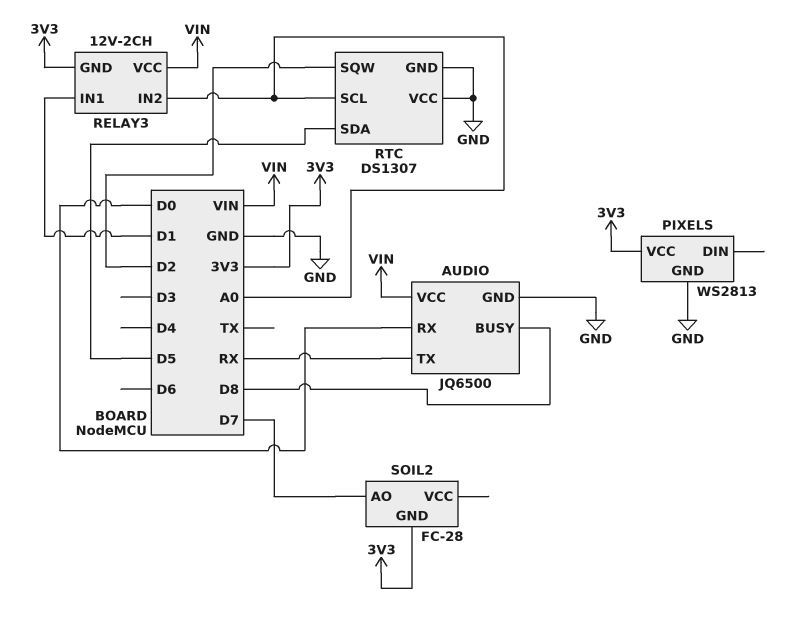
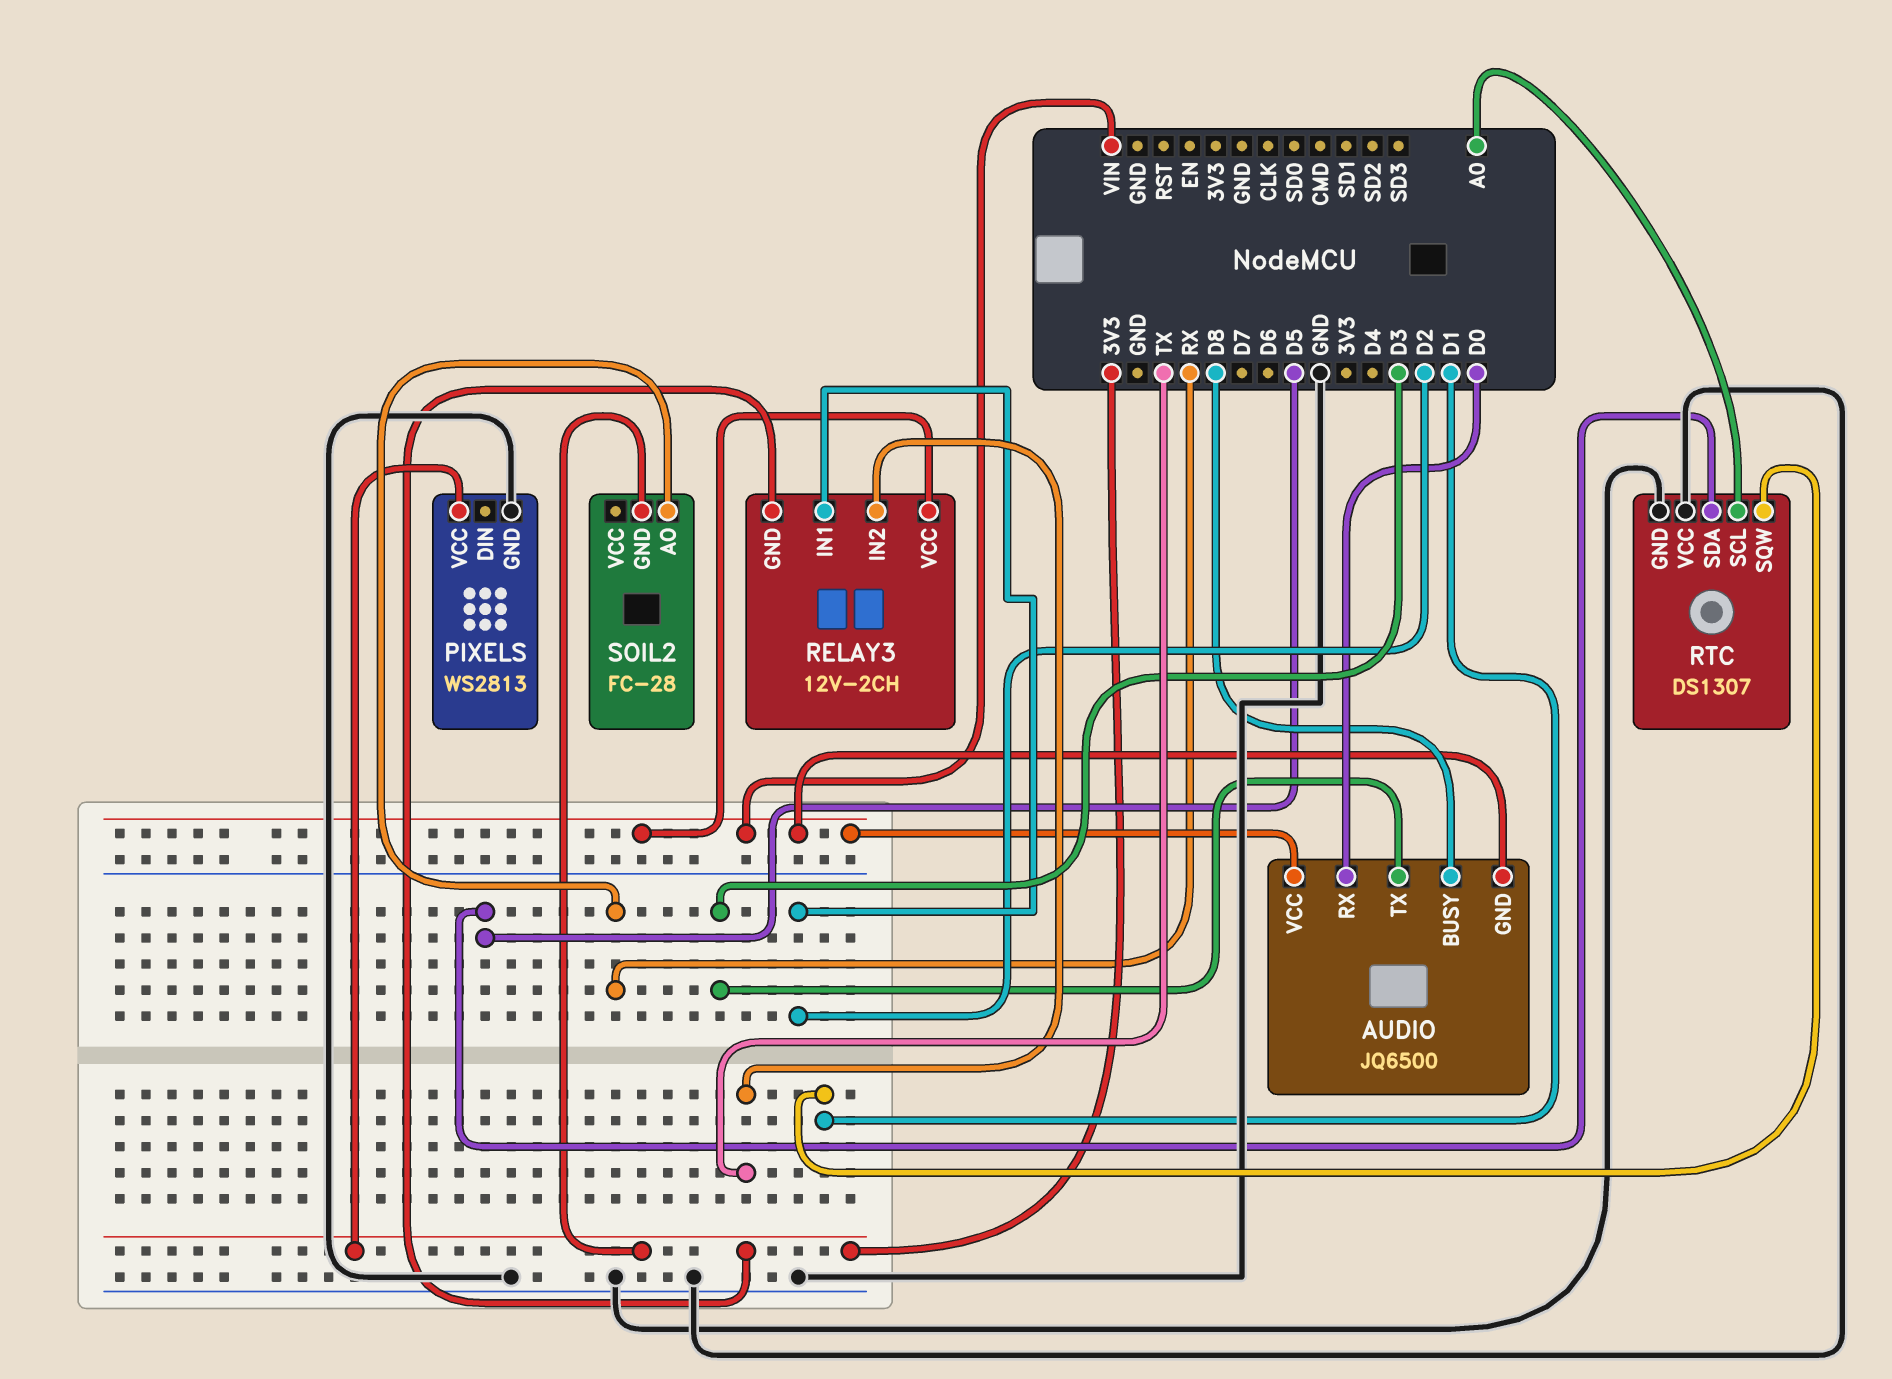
AUDIO pin GND: GND -> VIN
AUDIO pin TX: RX -> D3
RELAY3 pin IN1: D1 -> D2
RELAY3 pin IN2: A0 -> TX
RTC pin SQW: D2 -> D1
SOIL2 pin AO: D7 -> RX

